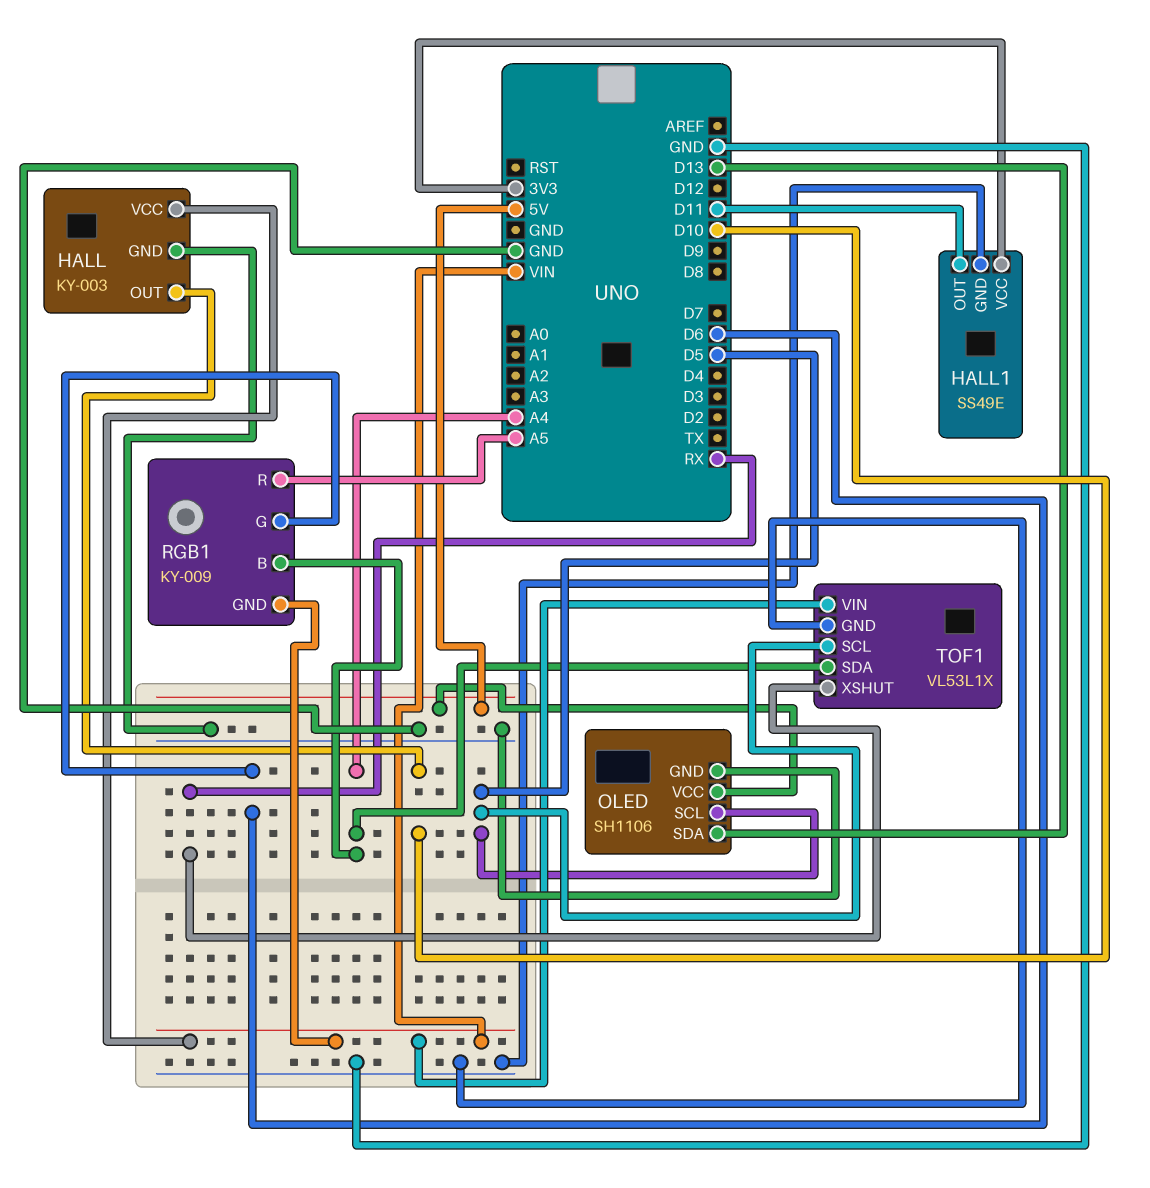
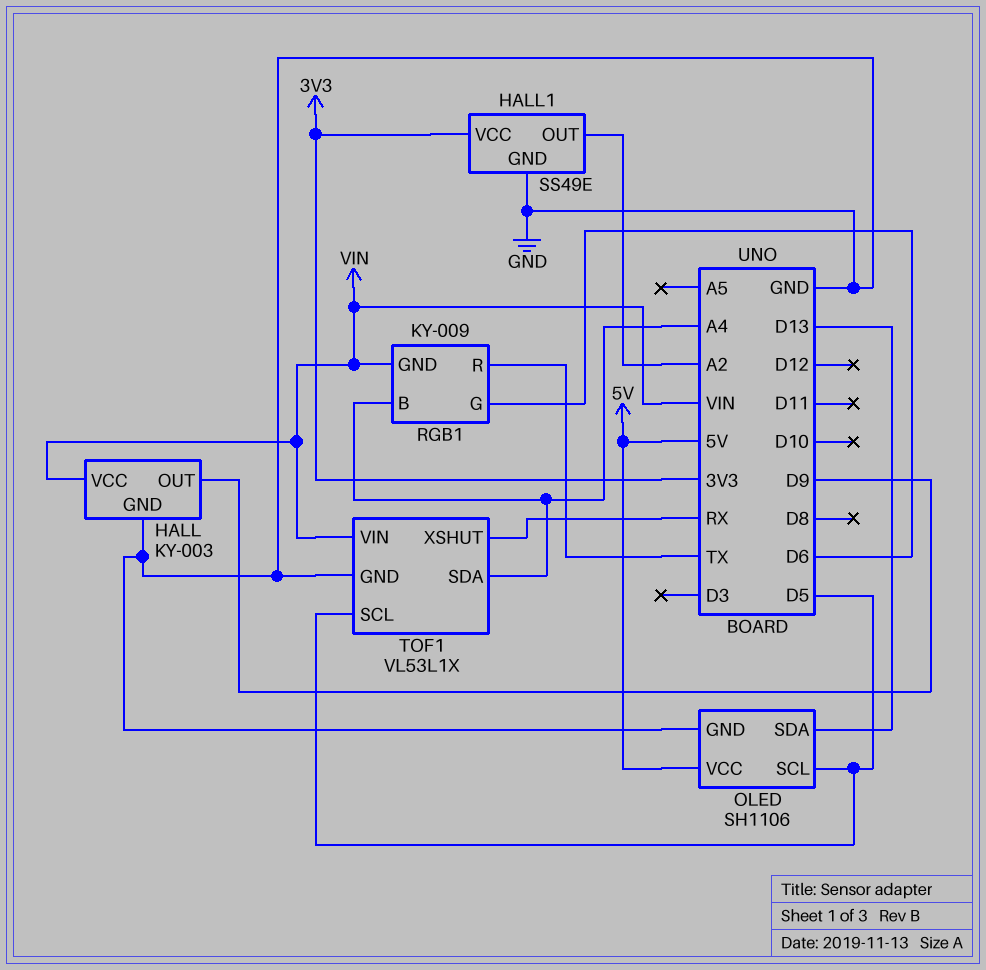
HALL pin OUT: D10 -> D9
HALL1 pin OUT: D11 -> A2
RGB1 pin R: A5 -> TX

